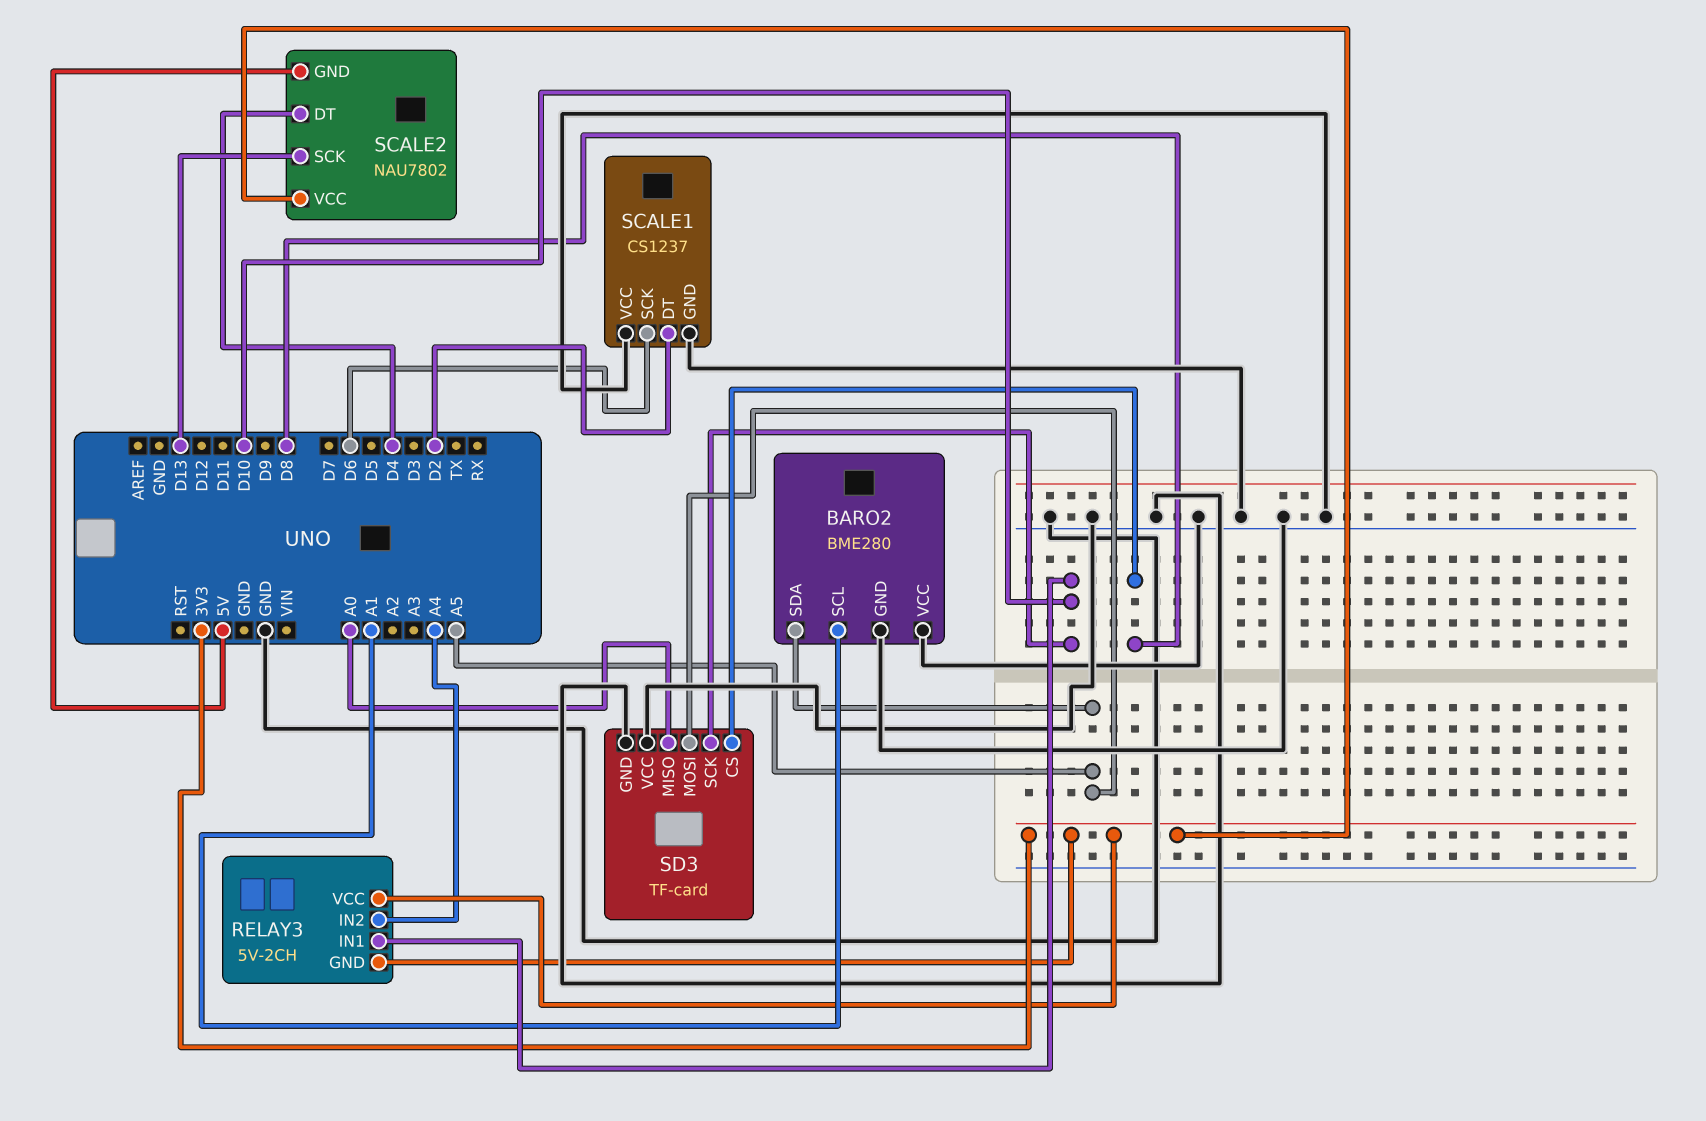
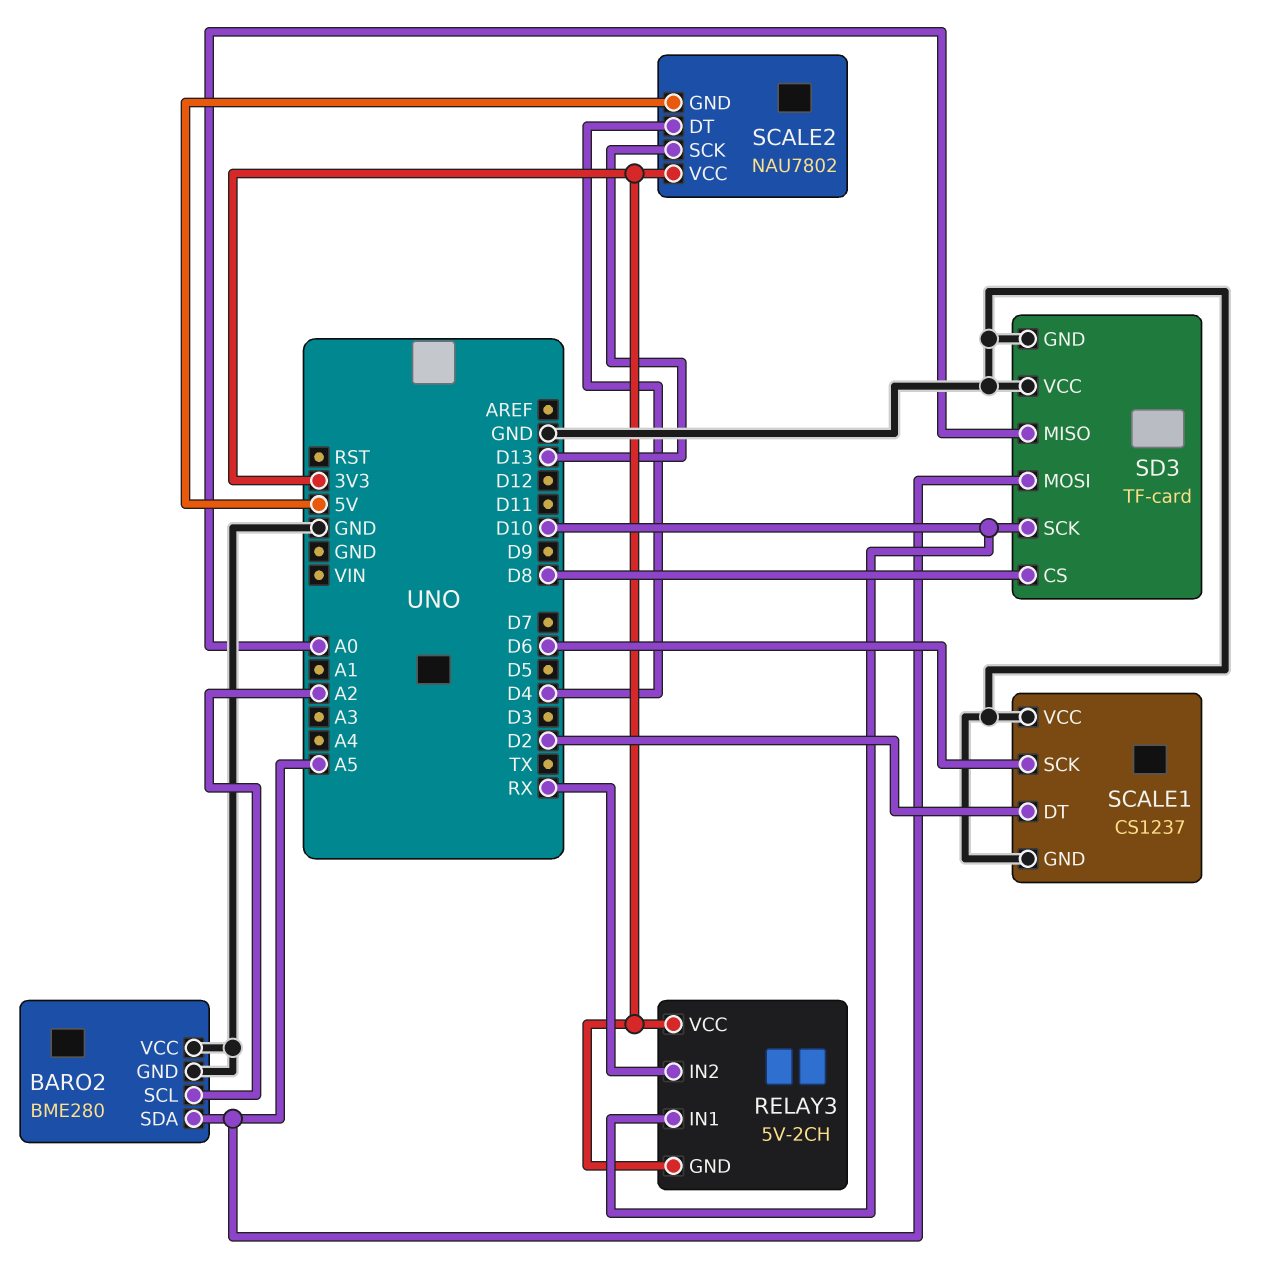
BARO2 pin SCL: A1 -> A2
RELAY3 pin IN2: A4 -> RX

